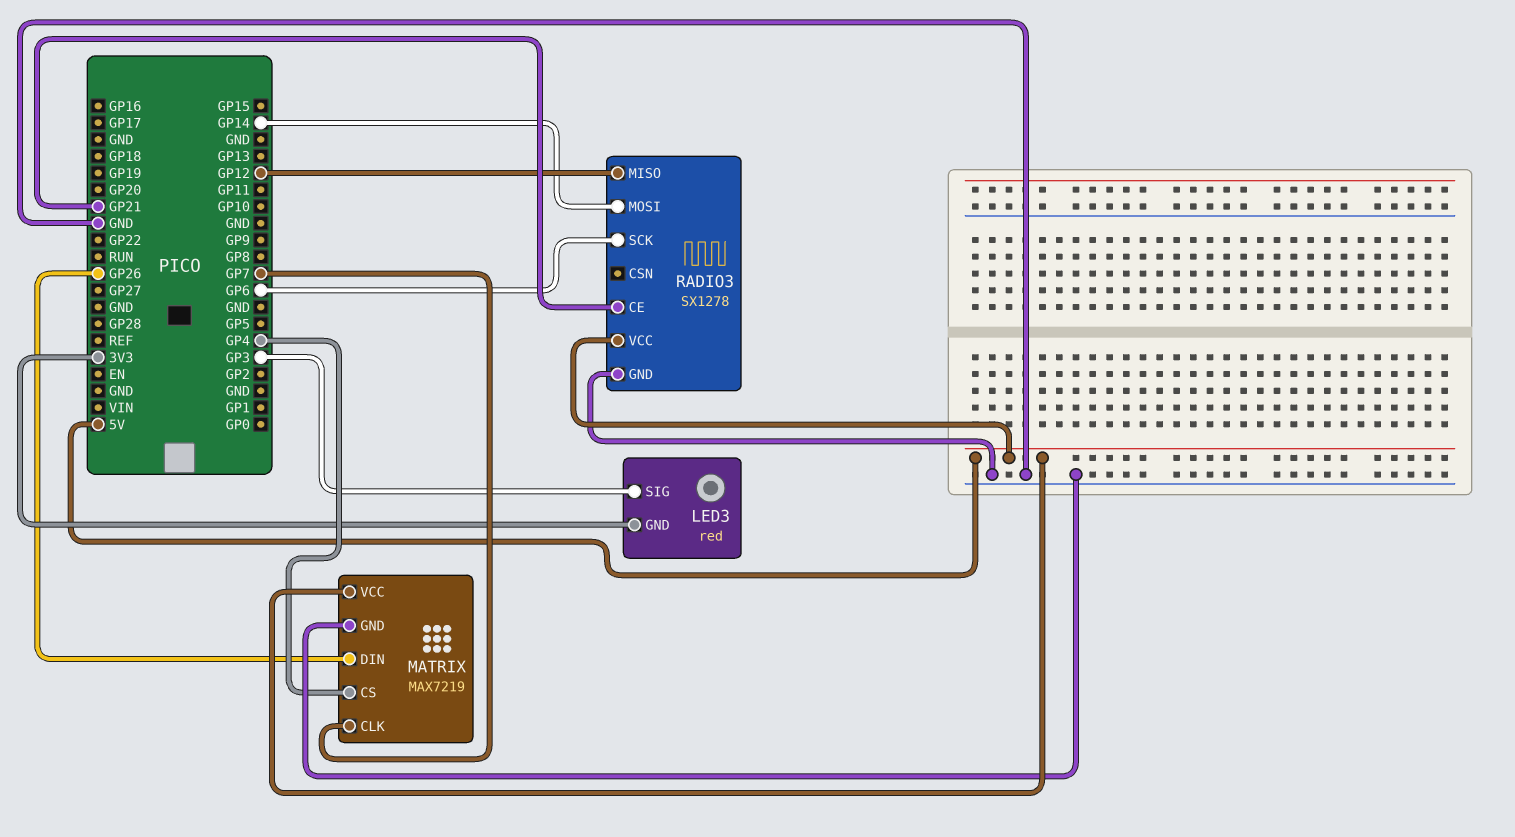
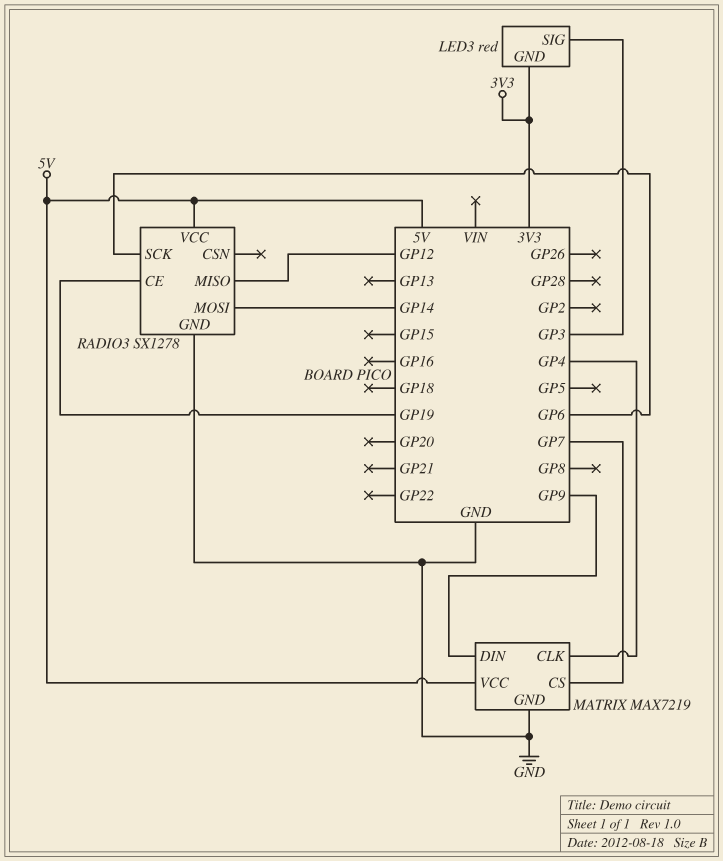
MATRIX pin CLK: GP7 -> GP4
MATRIX pin CS: GP4 -> GP7
MATRIX pin DIN: GP26 -> GP9
RADIO3 pin CE: GP21 -> GP19

